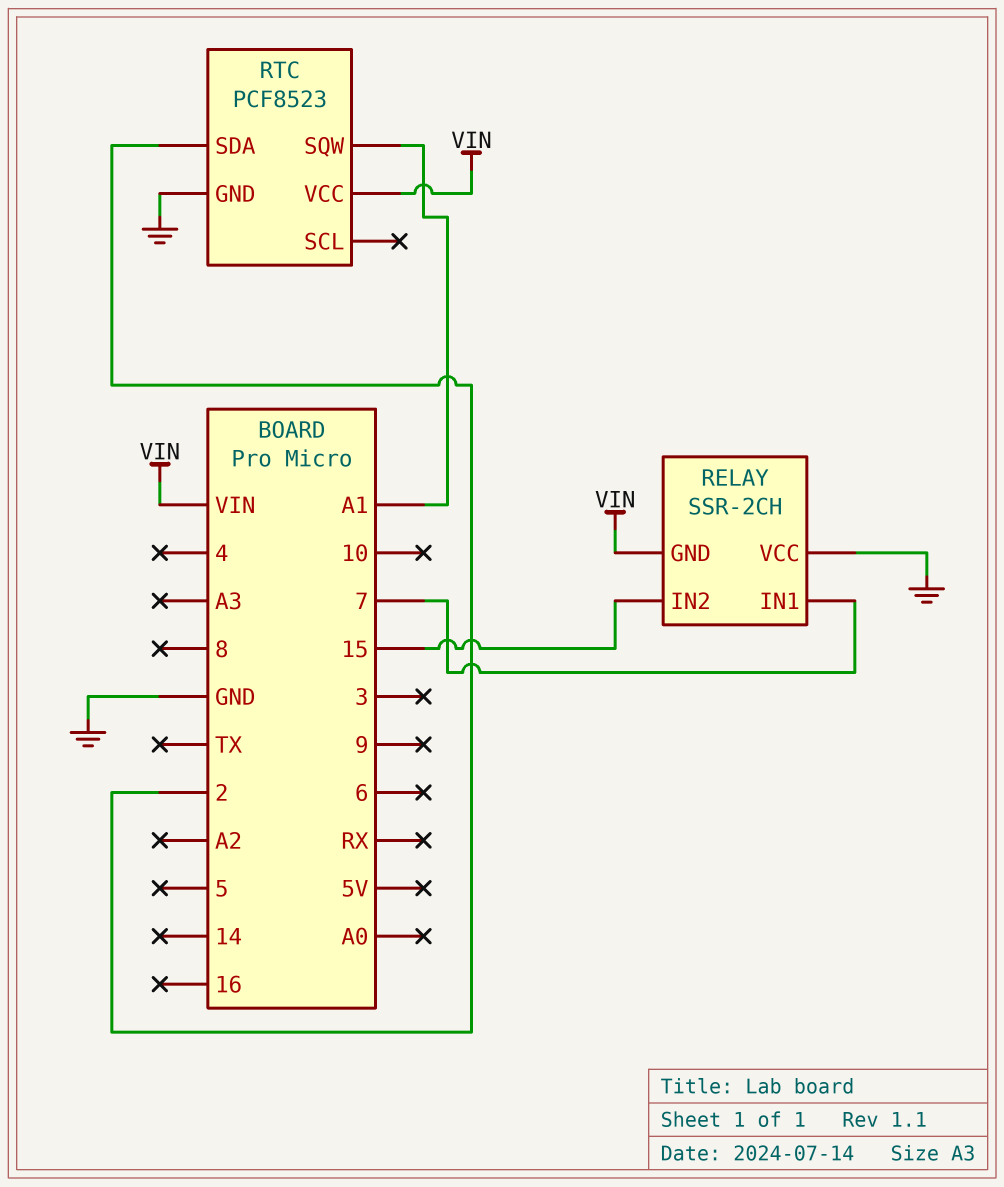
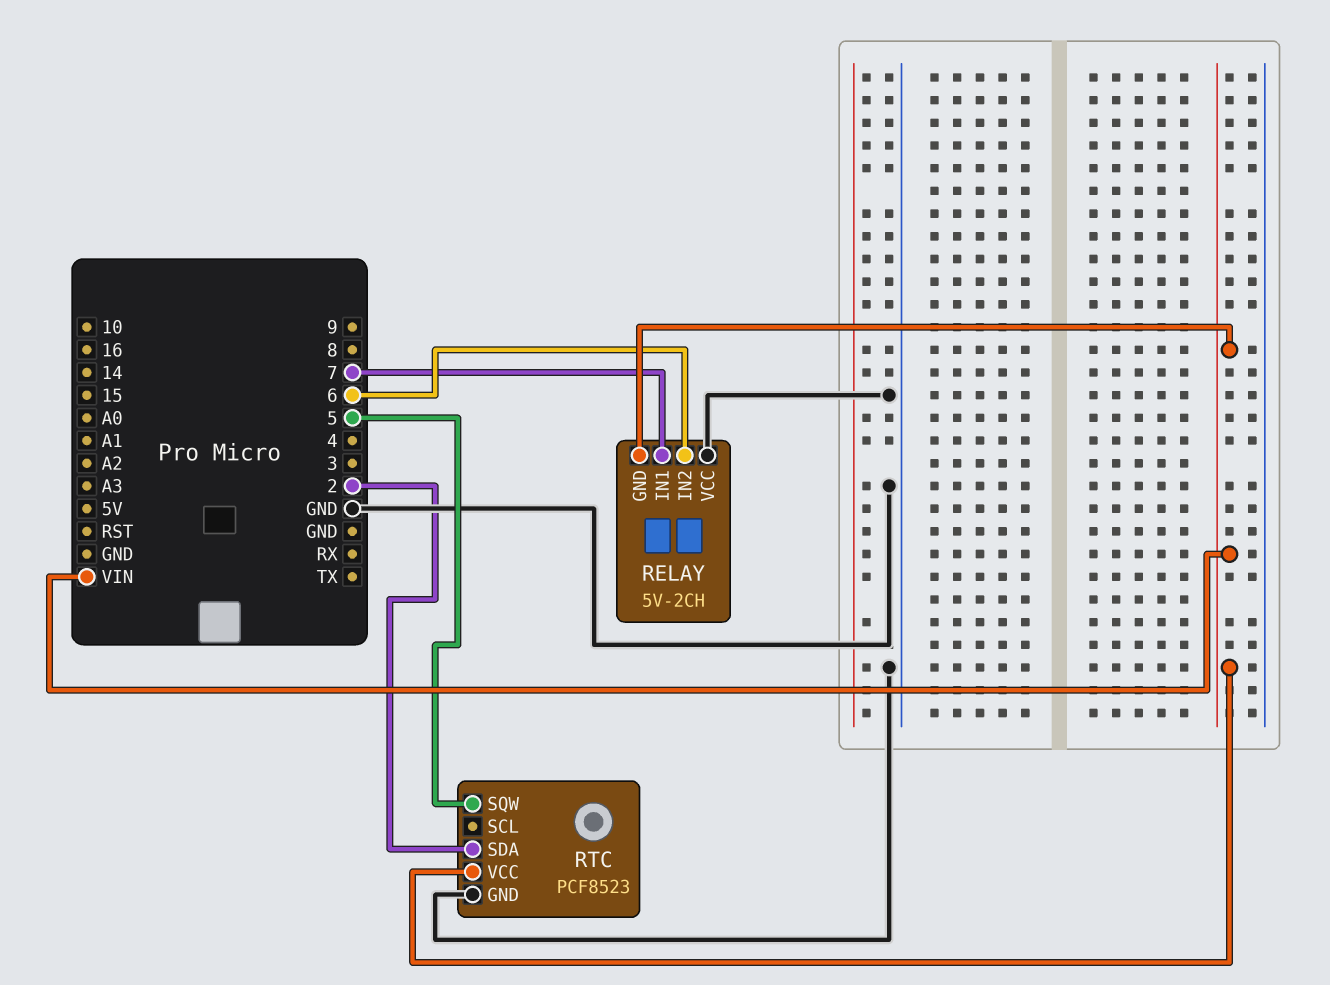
RELAY: SSR-2CH -> 5V-2CH
RELAY pin IN2: 15 -> 6
RTC pin SQW: A1 -> 5

